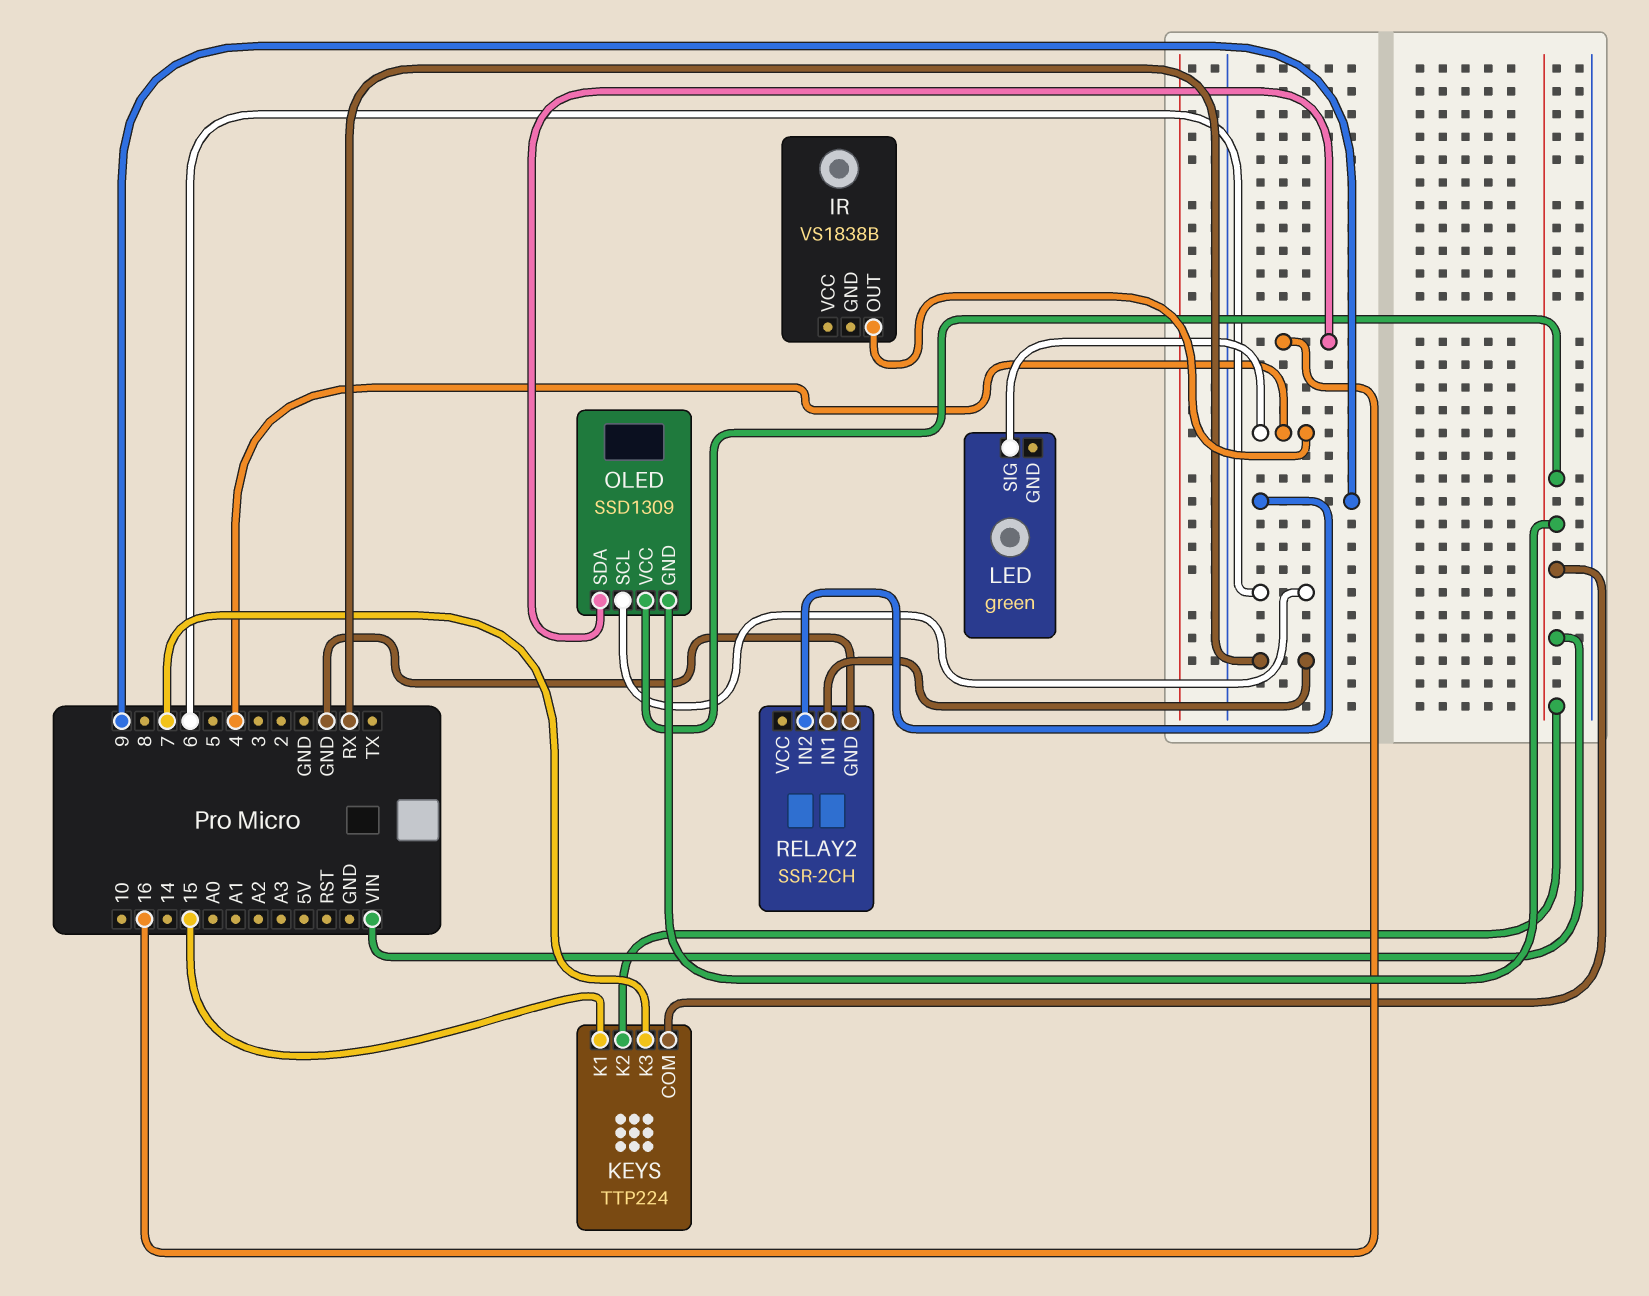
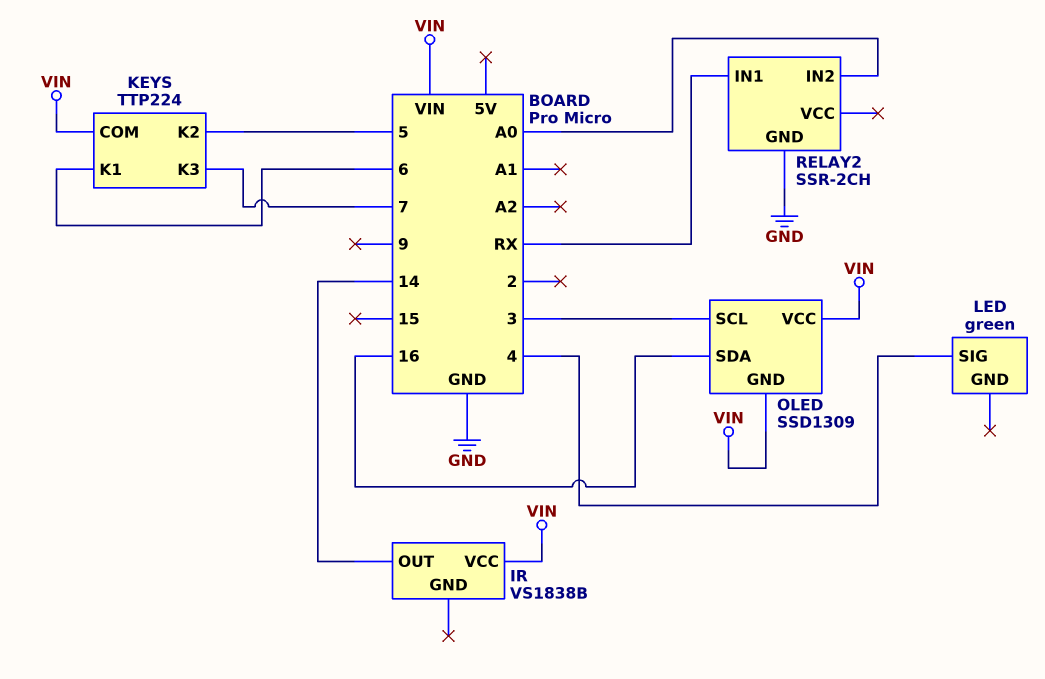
IR pin OUT: 4 -> 14
IR pin VCC: none -> VIN
KEYS pin K1: 15 -> 6
KEYS pin K2: VIN -> 5
OLED pin SCL: 6 -> 3
RELAY2 pin IN2: 9 -> A0

